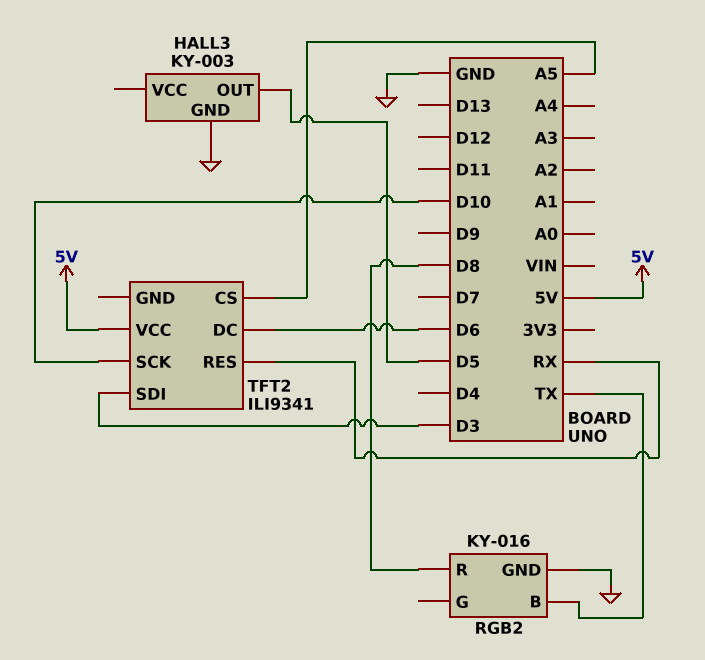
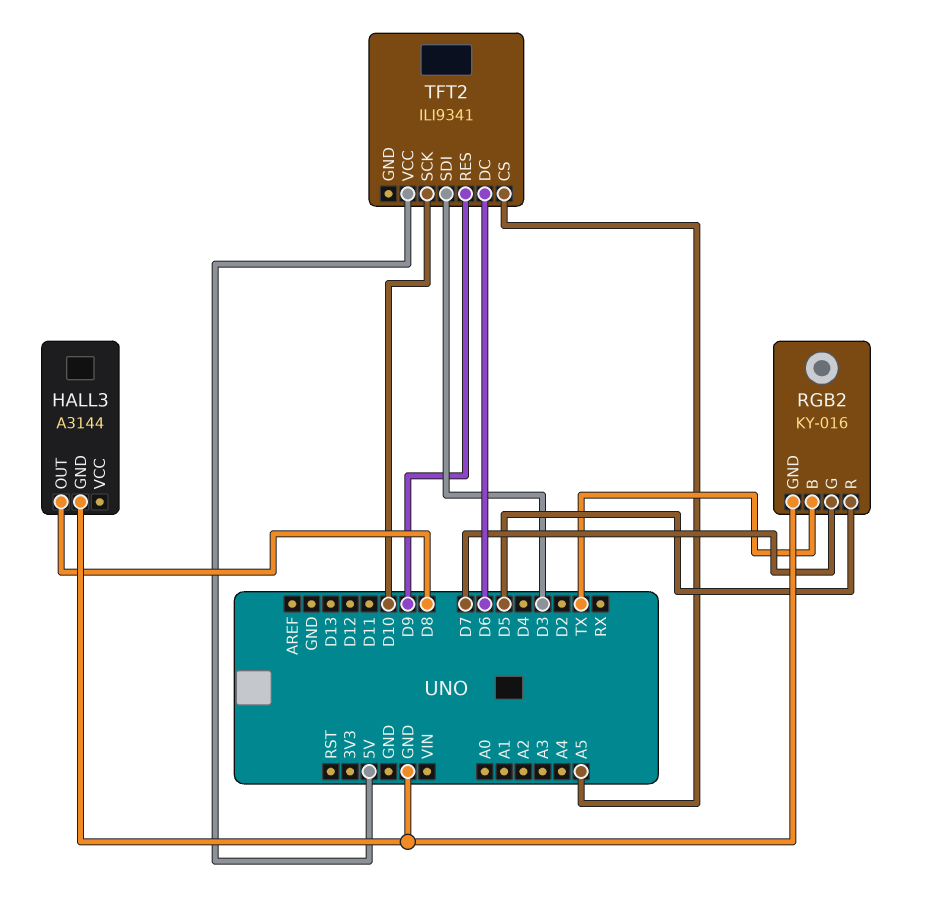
HALL3: KY-003 -> A3144
HALL3 pin OUT: D5 -> D8
RGB2 pin G: none -> D7
RGB2 pin R: D8 -> D5
TFT2 pin RES: RX -> D9

